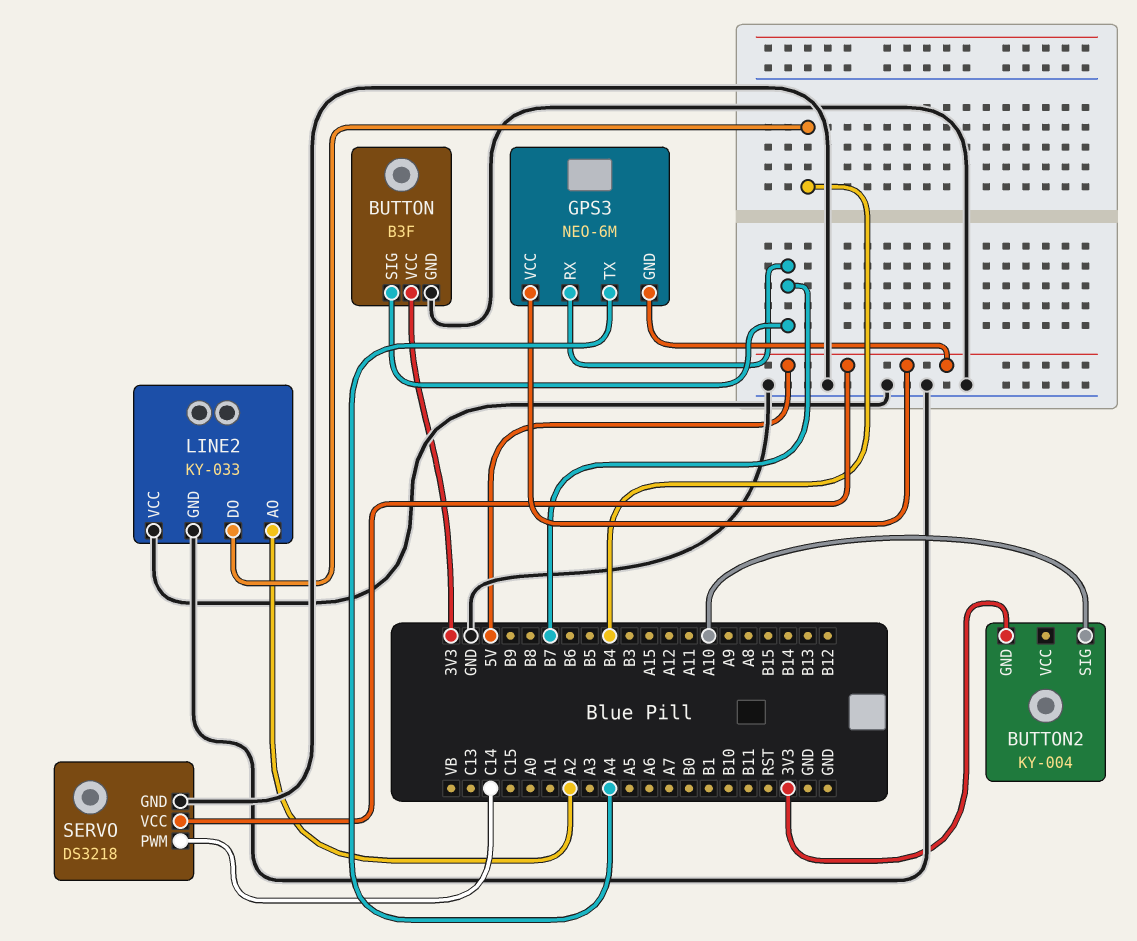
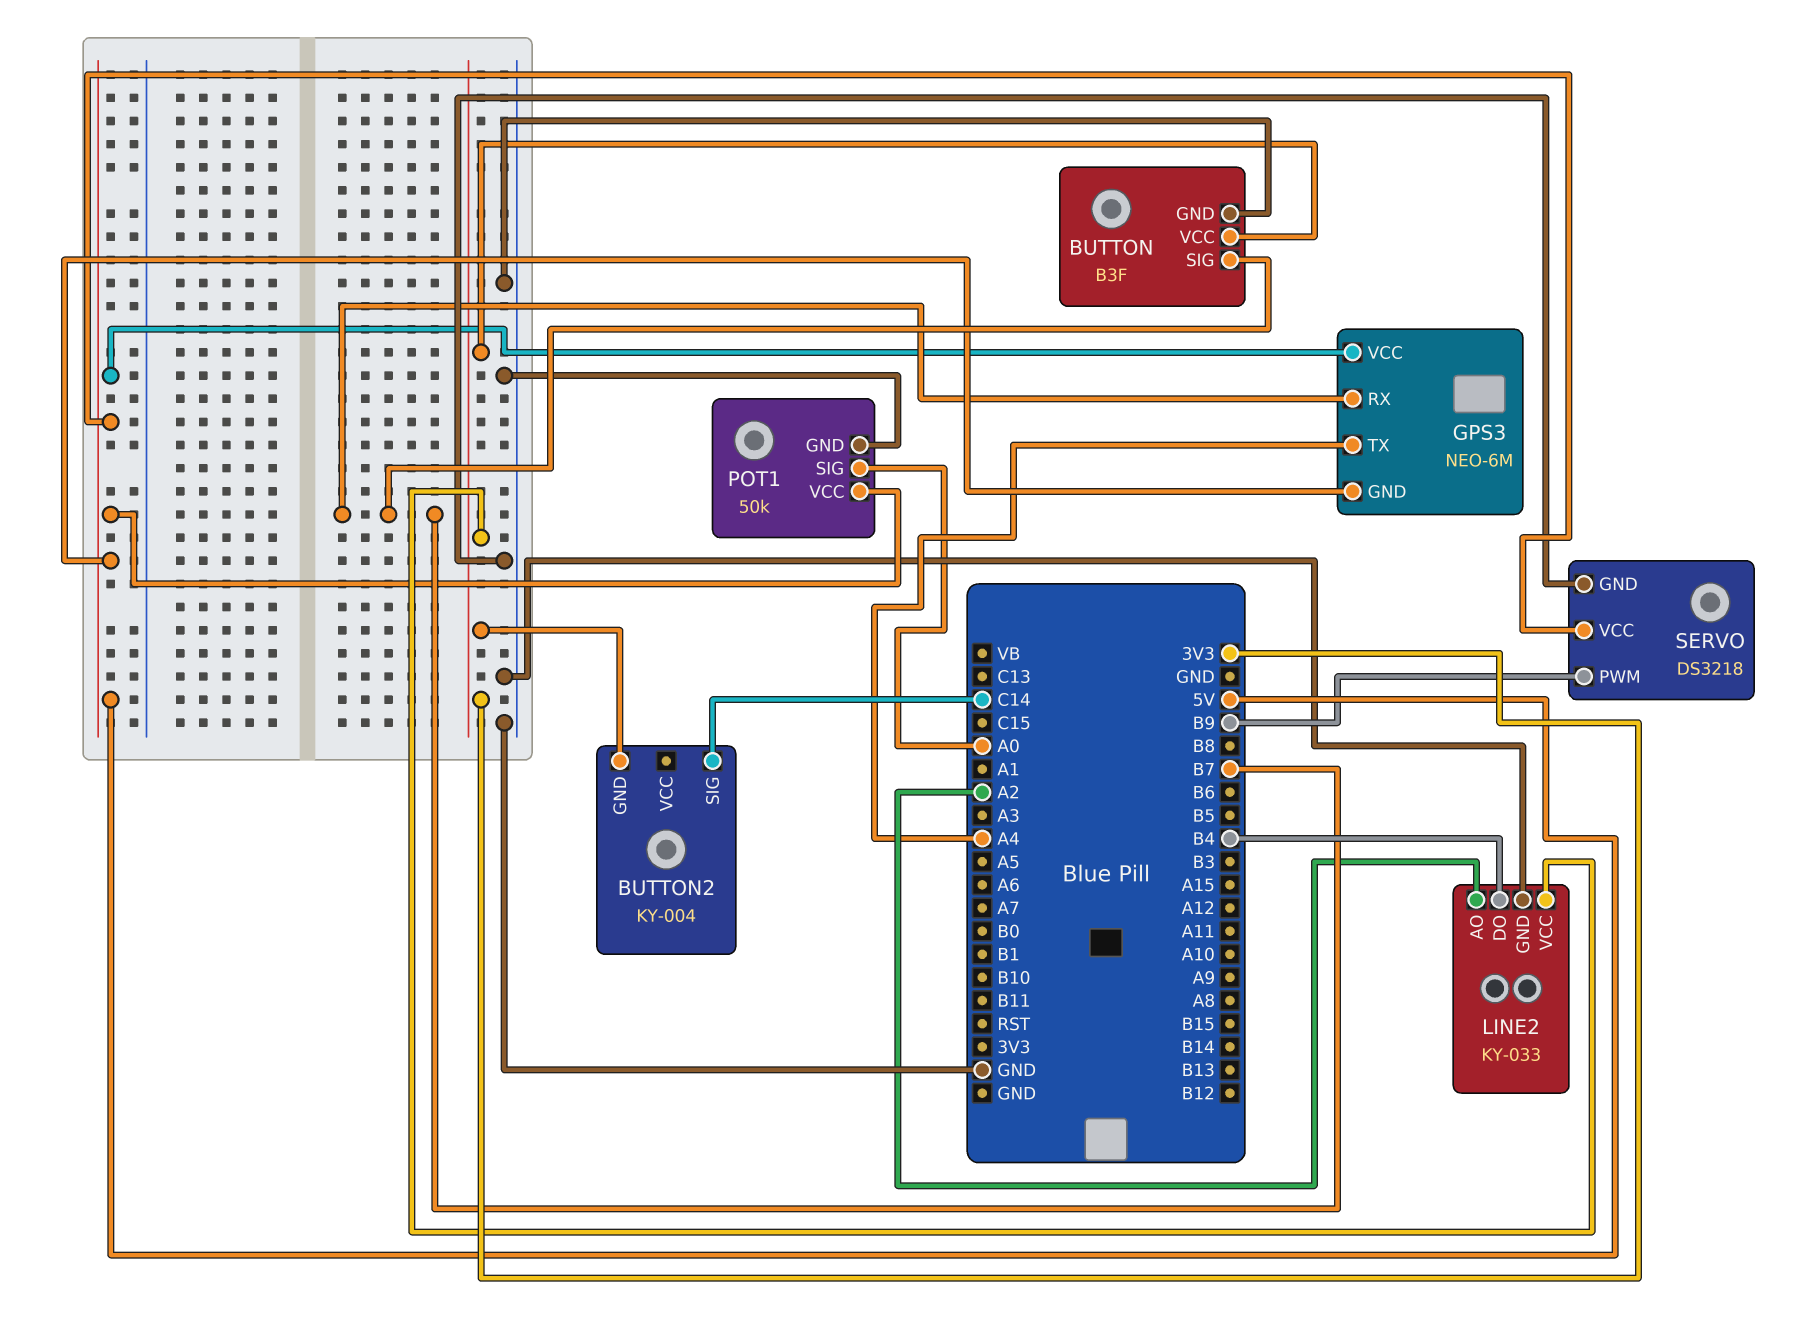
BUTTON2 pin SIG: A10 -> C14
LINE2 pin VCC: GND -> 3V3
POT1: none -> 50k
POT1 pin GND: none -> GND
POT1 pin SIG: none -> A0
POT1 pin VCC: none -> 5V
SERVO pin PWM: C14 -> B9

